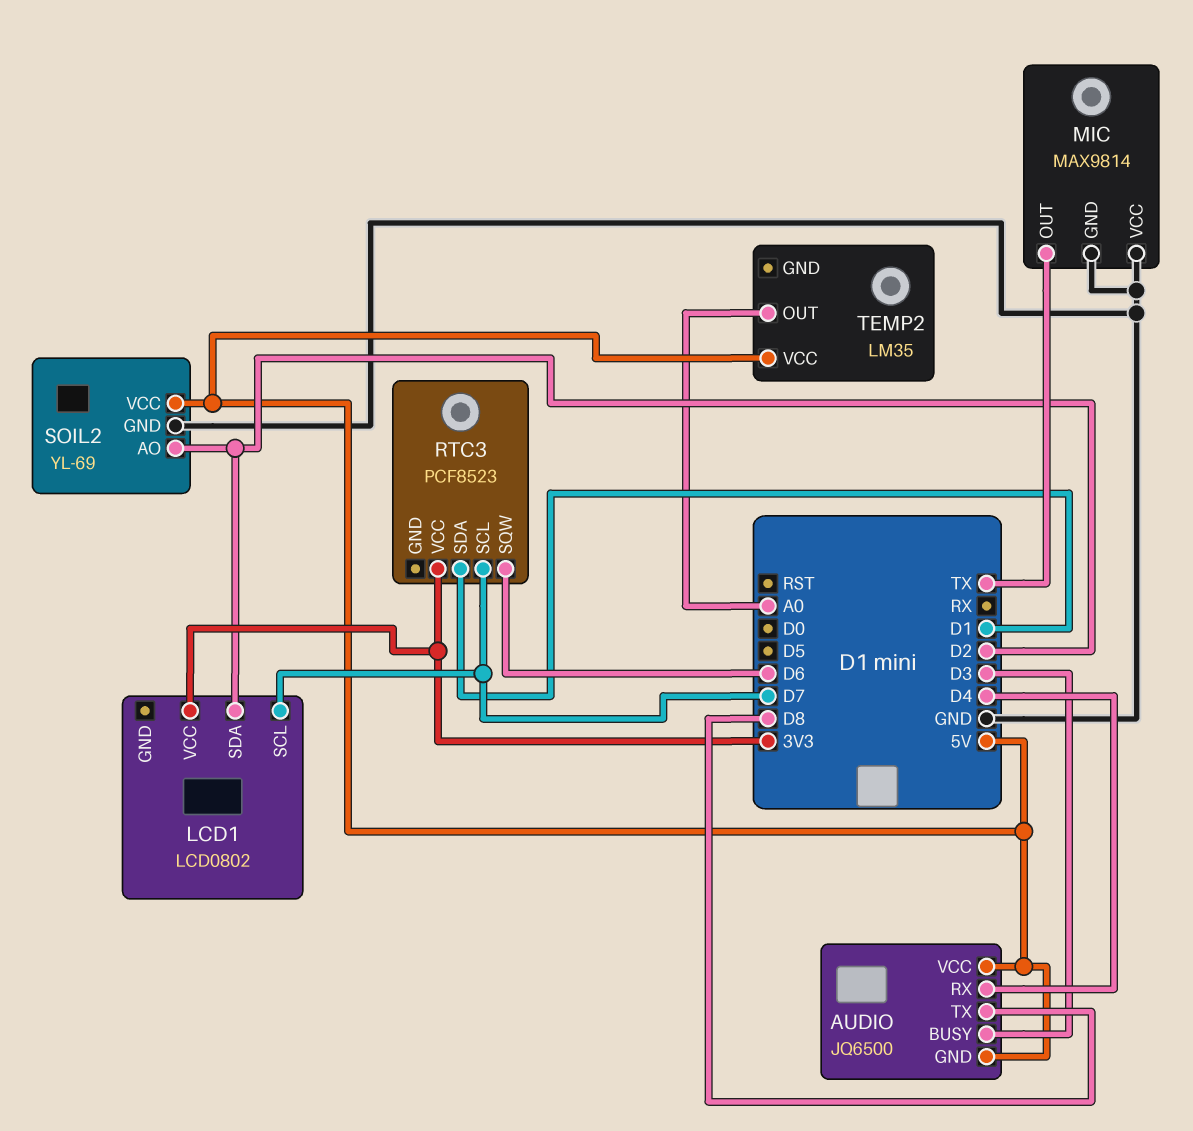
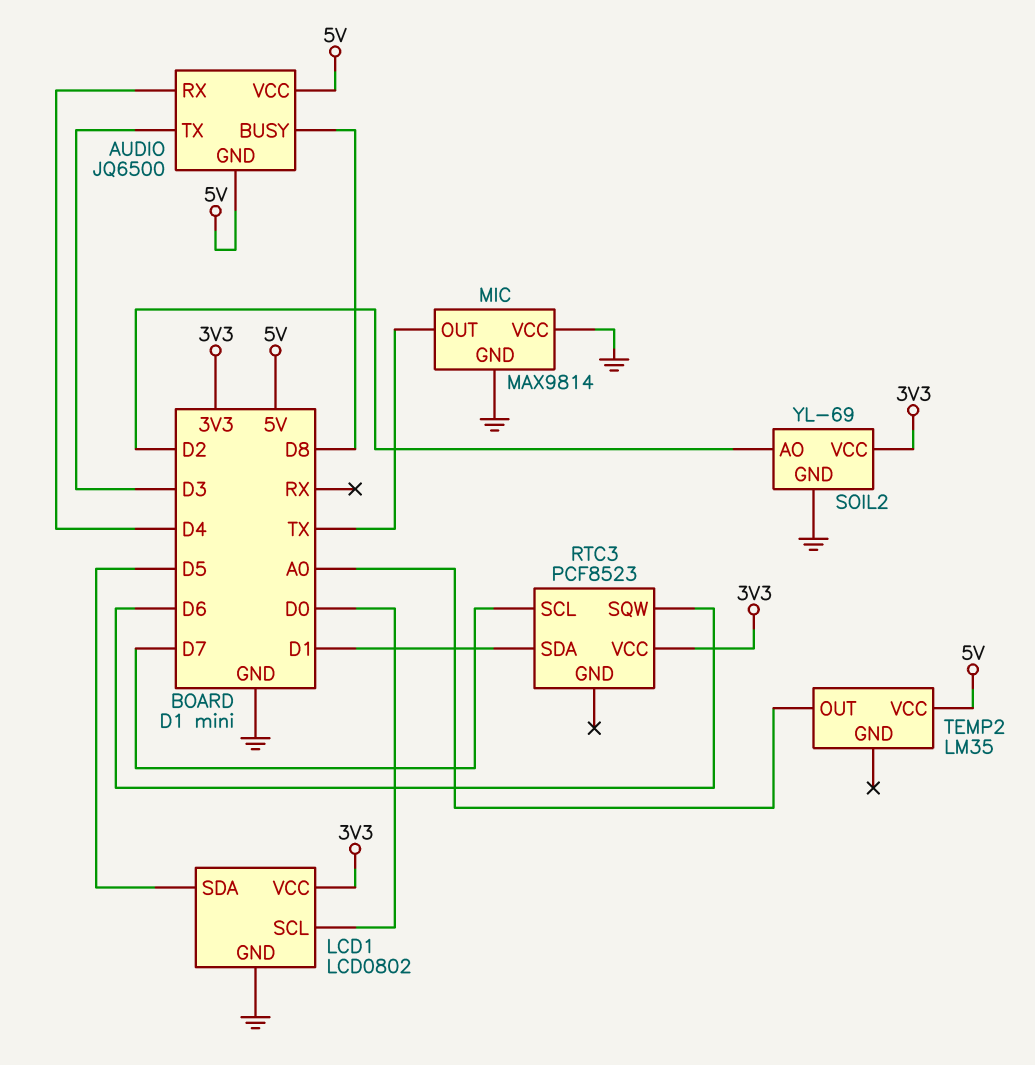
AUDIO pin BUSY: D3 -> D8
AUDIO pin TX: D8 -> D3
LCD1 pin GND: none -> GND
LCD1 pin SCL: D7 -> D0
LCD1 pin SDA: D2 -> D5
SOIL2 pin VCC: 5V -> 3V3

